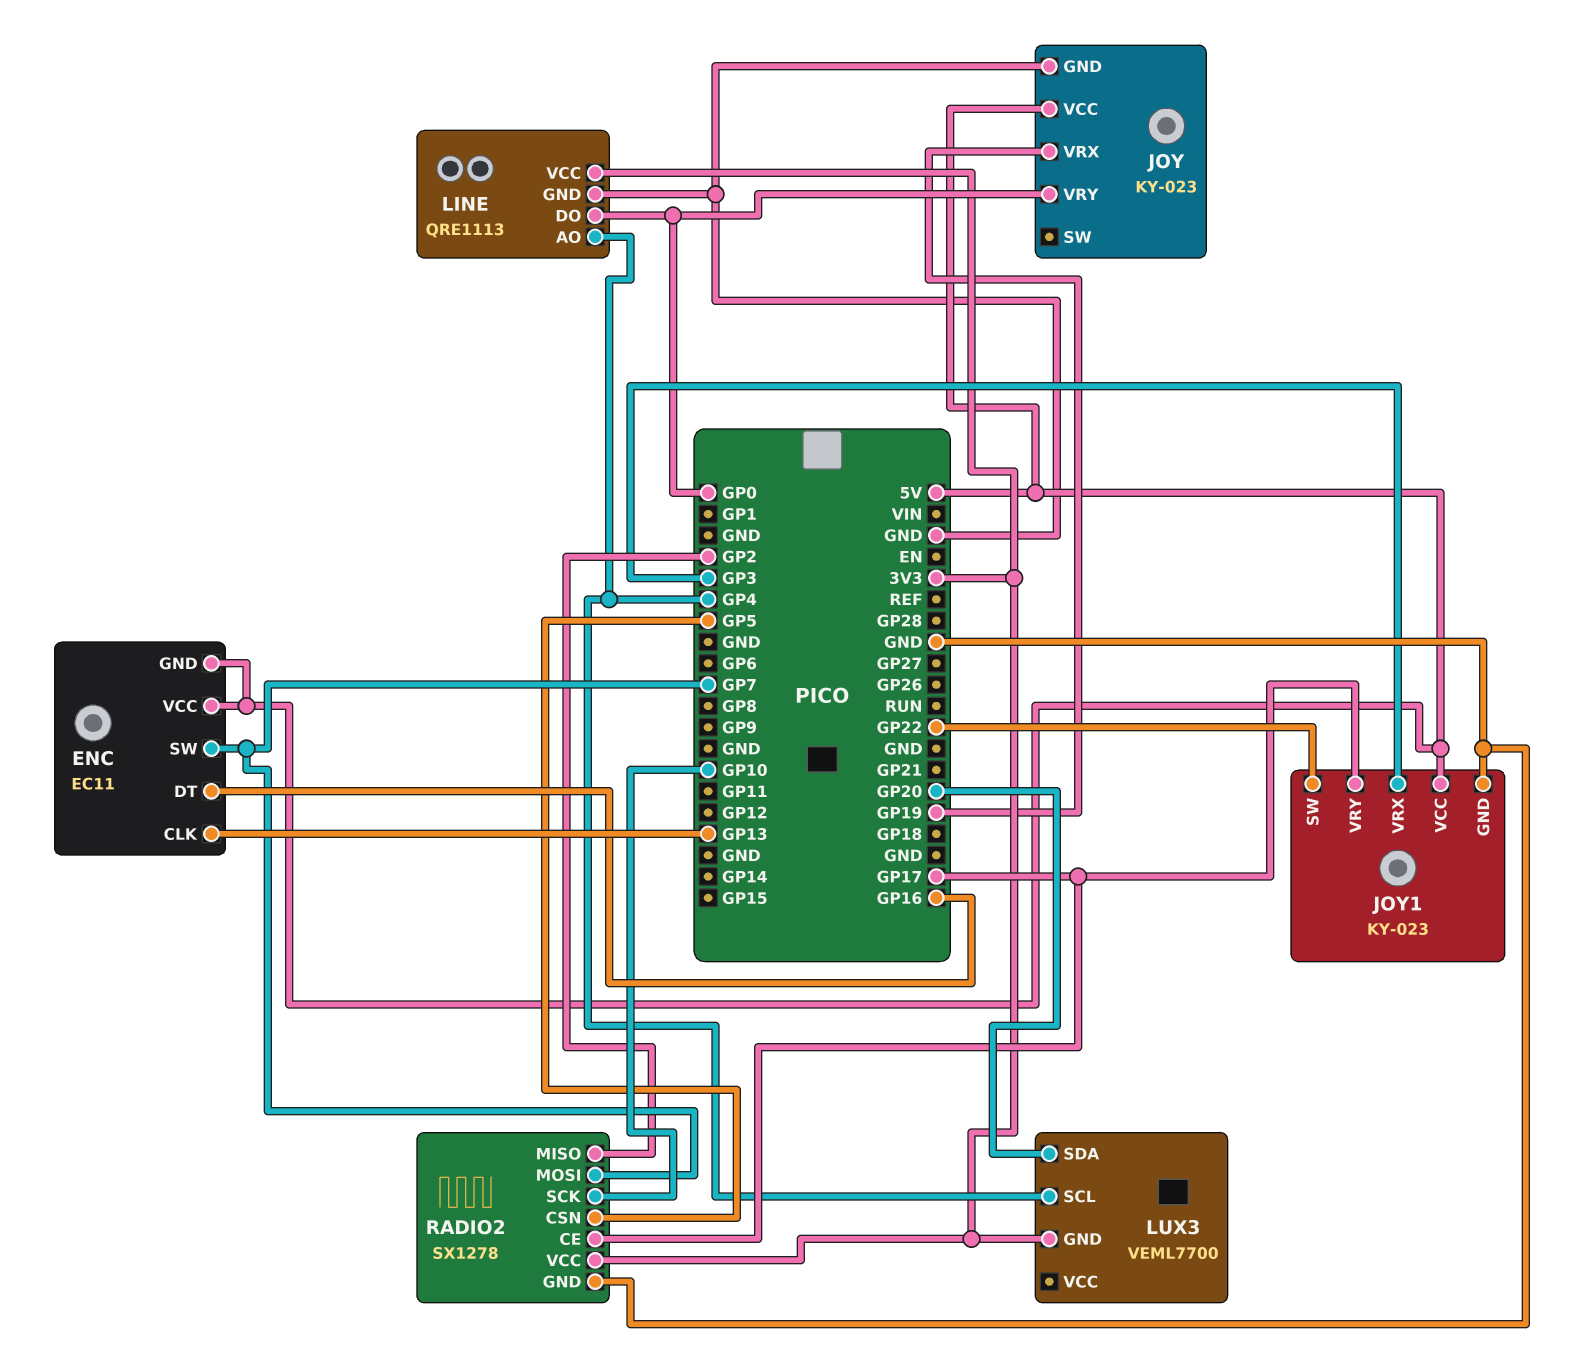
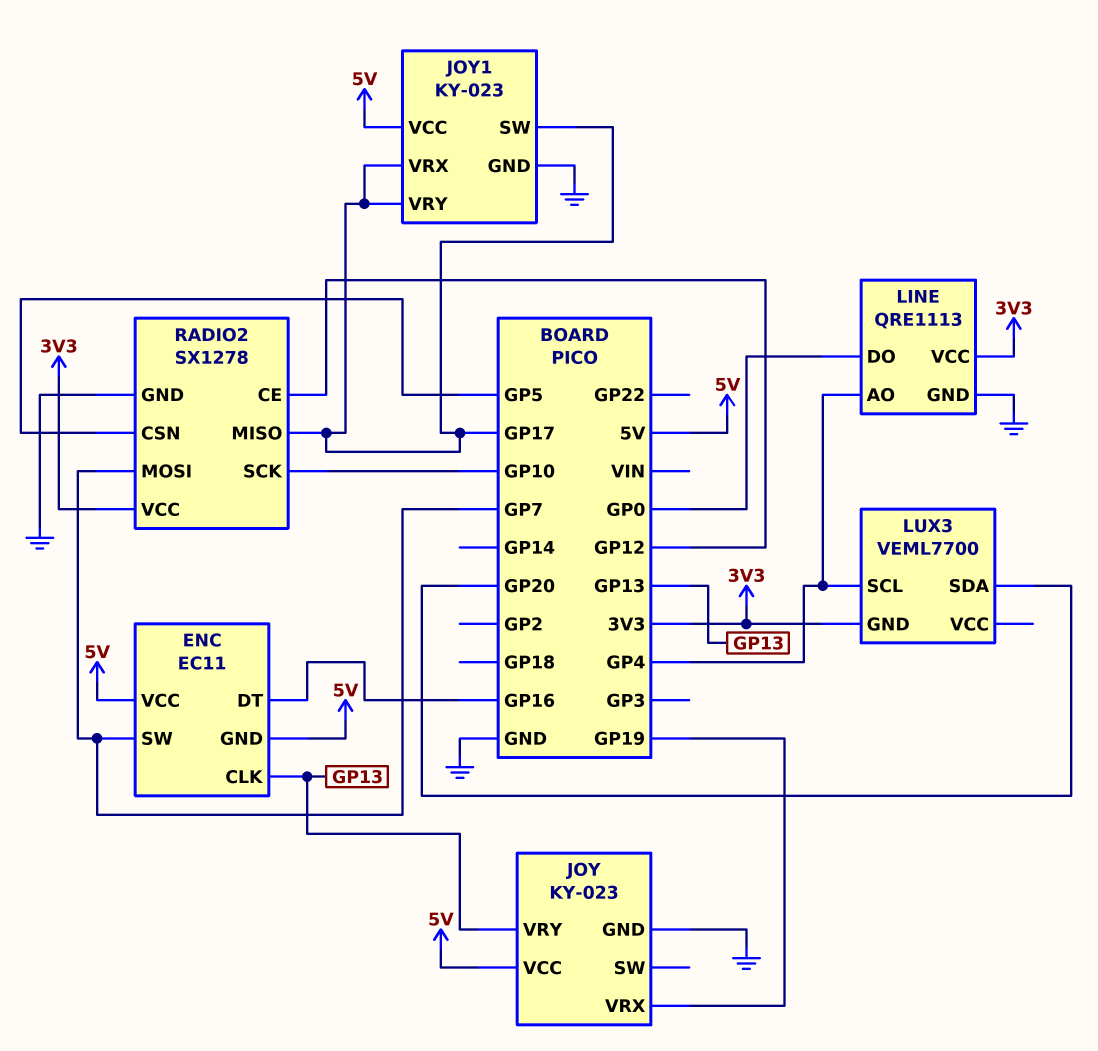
JOY pin VRY: GP0 -> GP13
JOY1 pin SW: GP22 -> GP17
JOY1 pin VRX: GP3 -> GP17
RADIO2 pin CE: GP17 -> GP12
RADIO2 pin MISO: GP2 -> GP17

